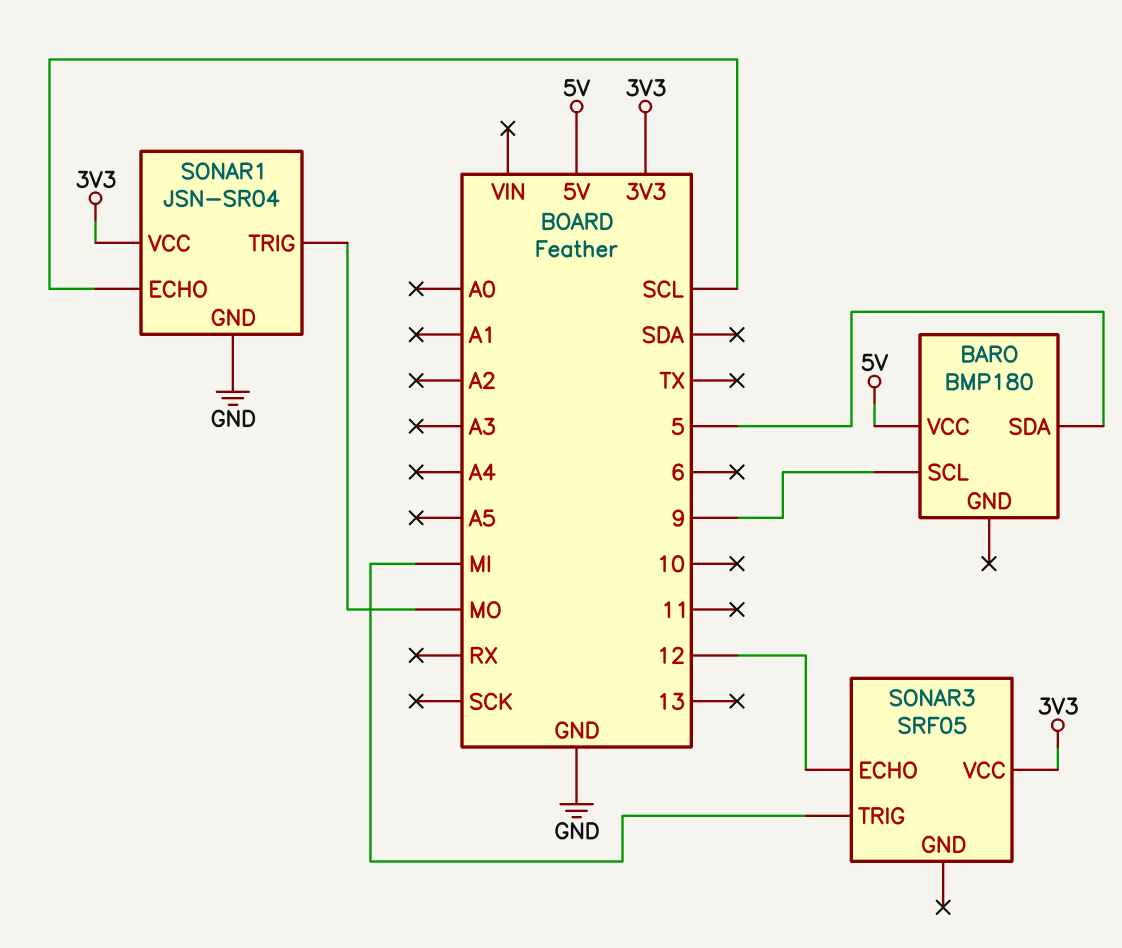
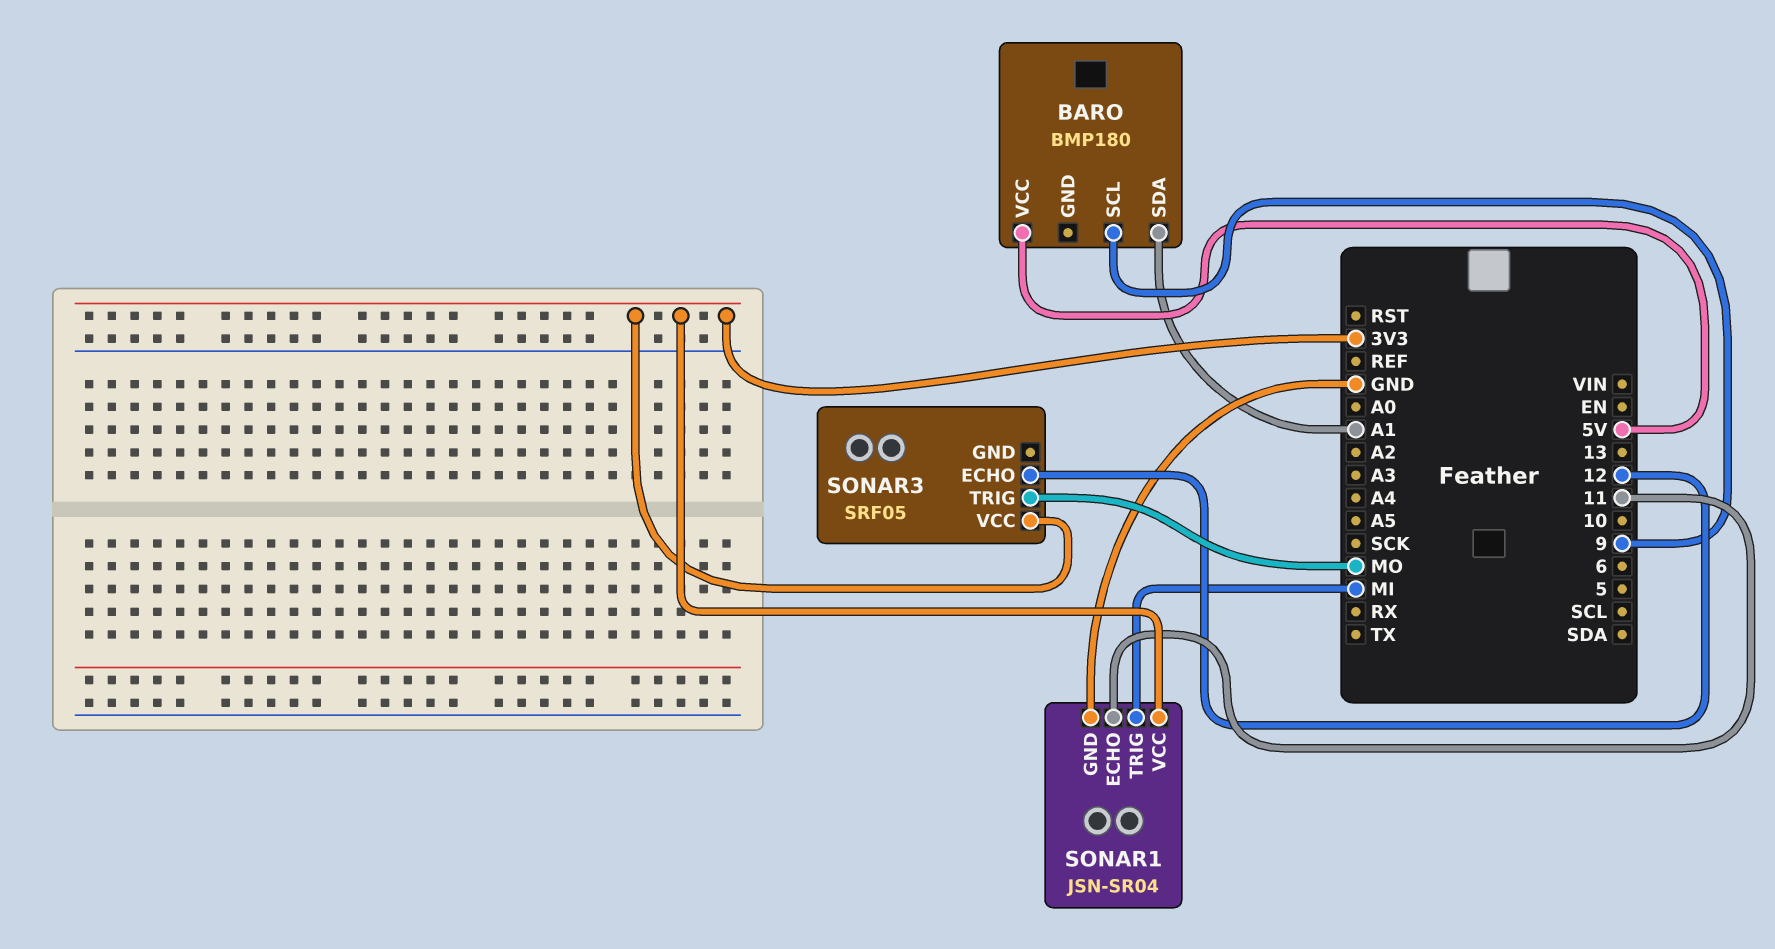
BARO pin SDA: 5 -> A1
SONAR1 pin ECHO: SCL -> 11
SONAR1 pin TRIG: MO -> MI
SONAR3 pin TRIG: MI -> MO

